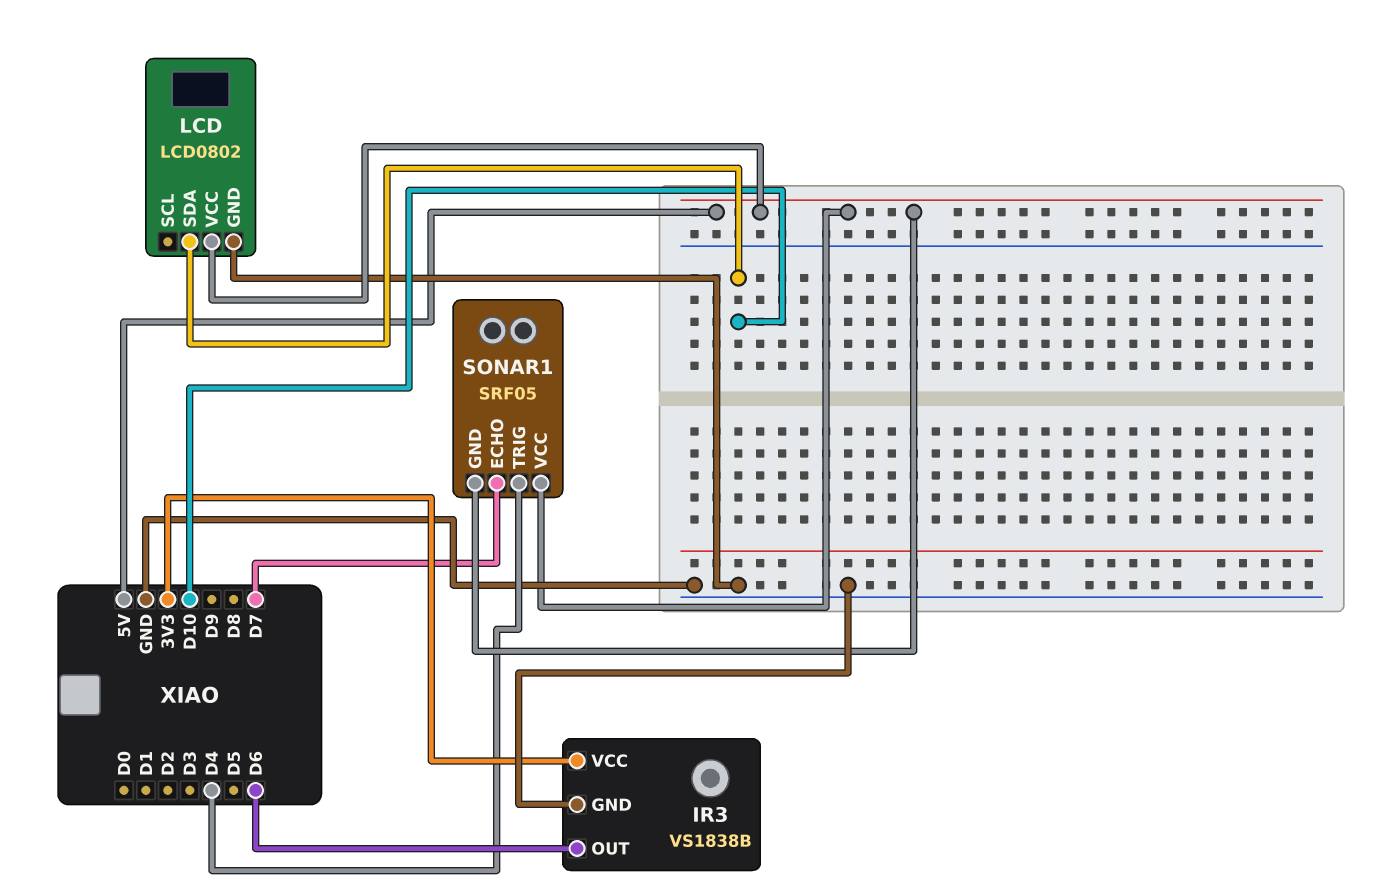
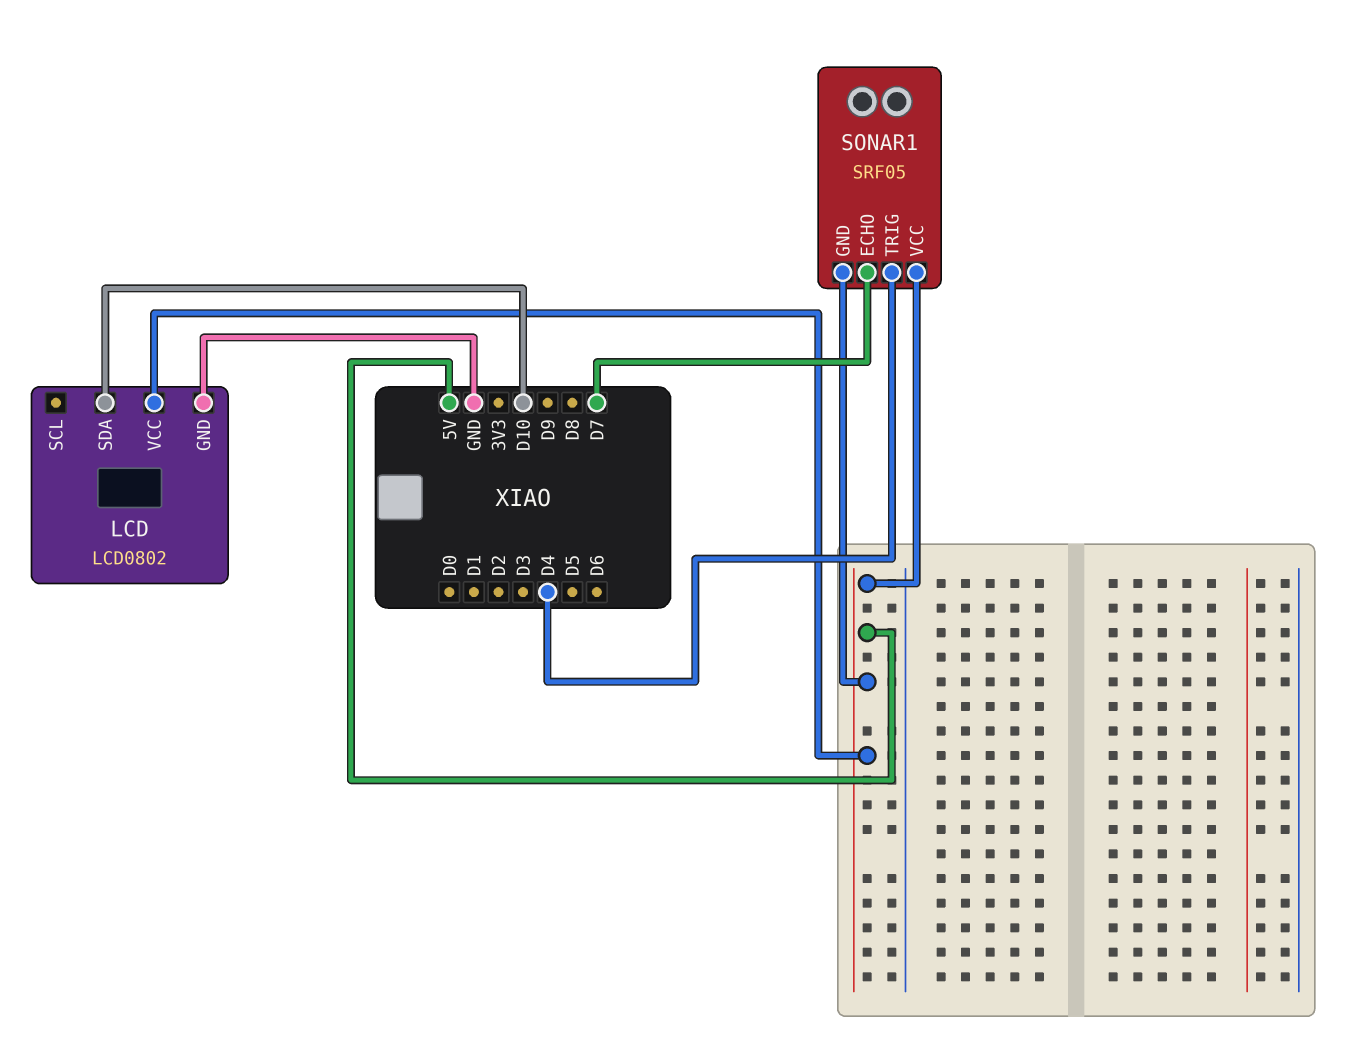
IR3: VS1838B -> none
IR3 pin GND: GND -> none
IR3 pin OUT: D6 -> none
IR3 pin VCC: 3V3 -> none

